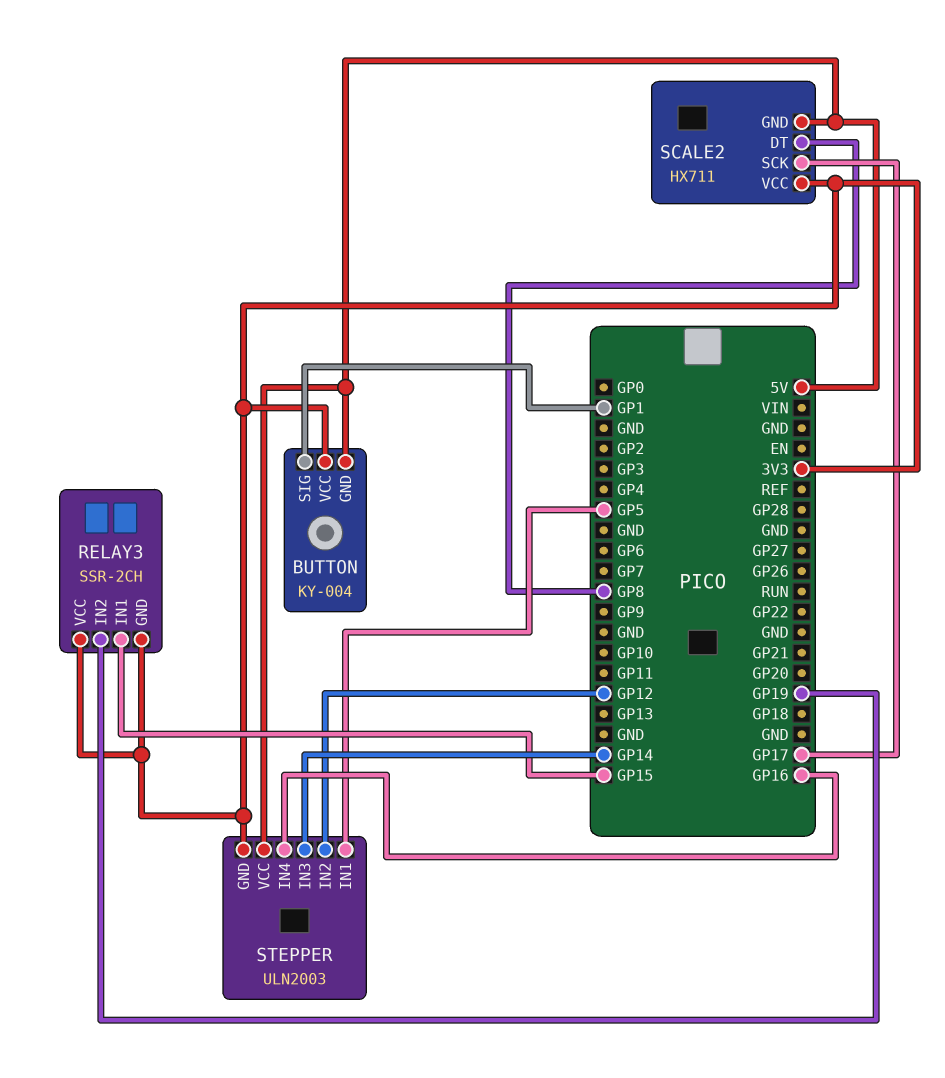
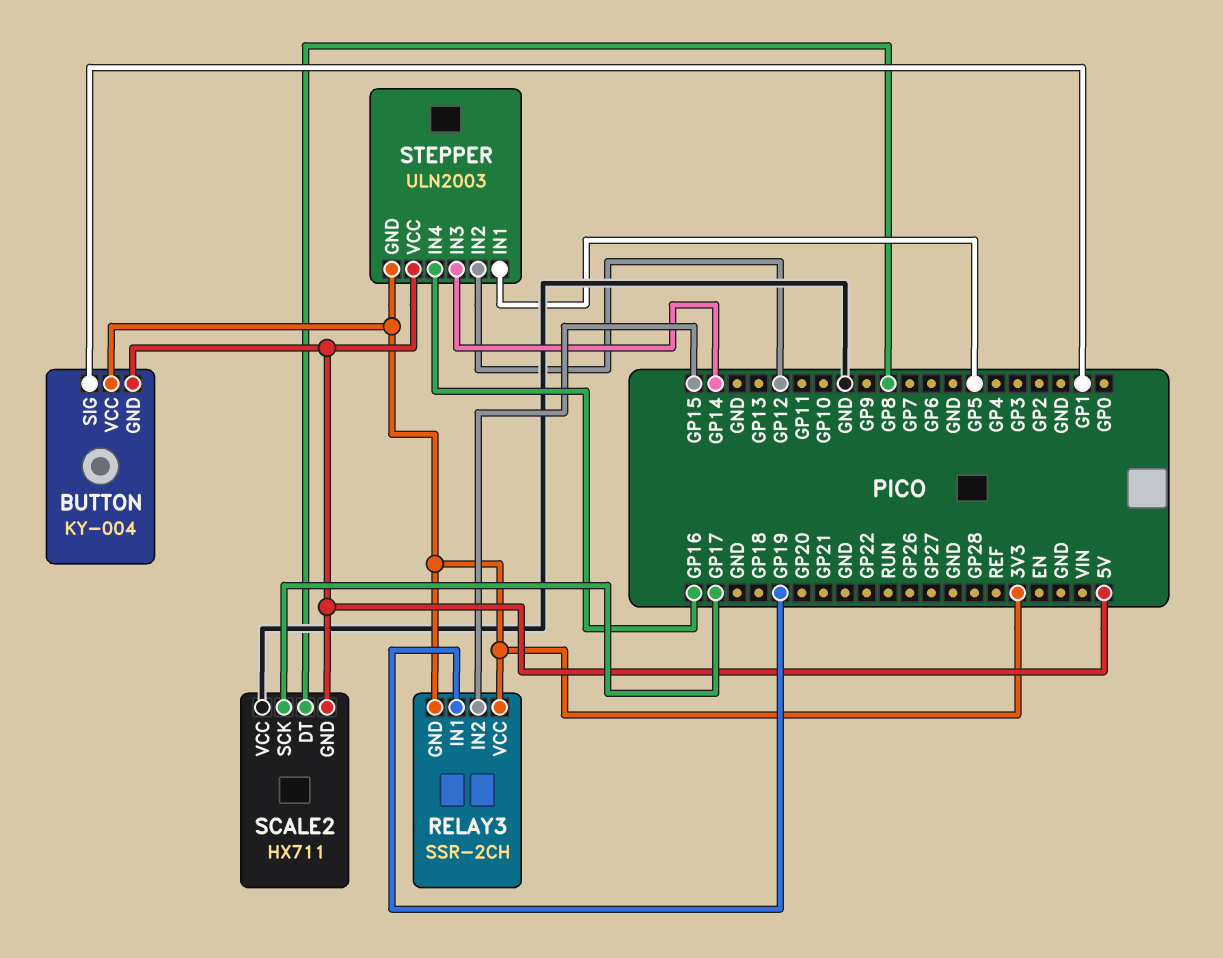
RELAY3 pin IN1: GP15 -> GP19
RELAY3 pin IN2: GP19 -> GP15
SCALE2 pin VCC: 3V3 -> GND

